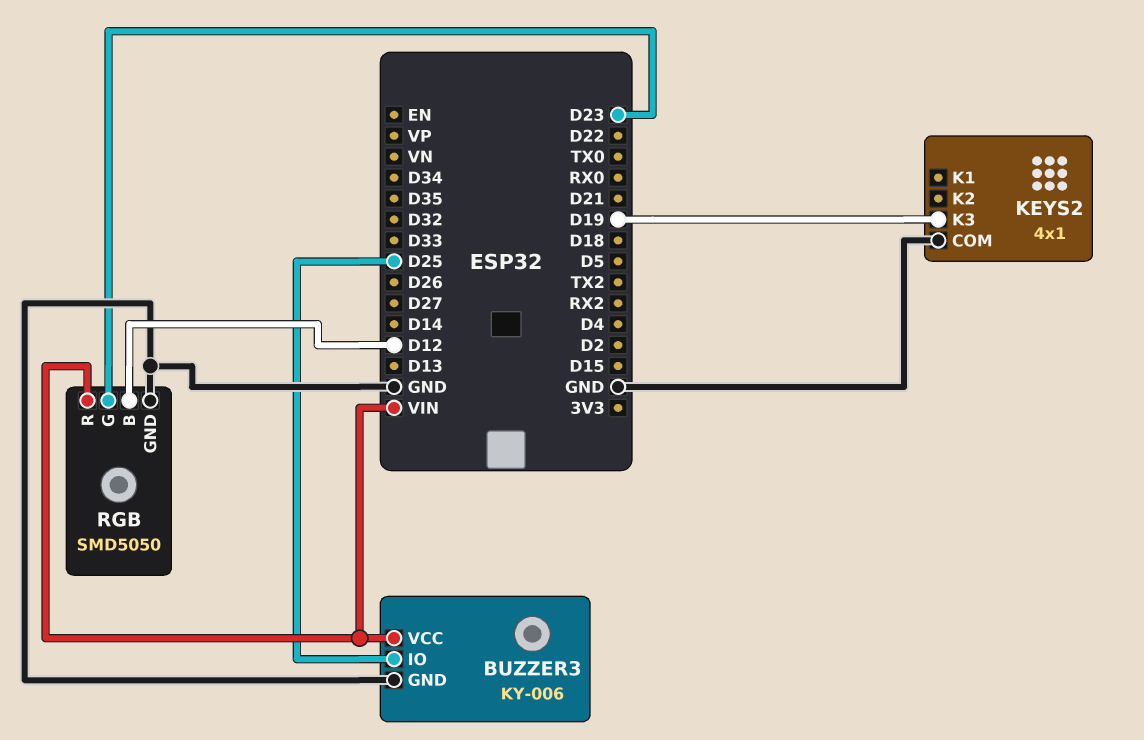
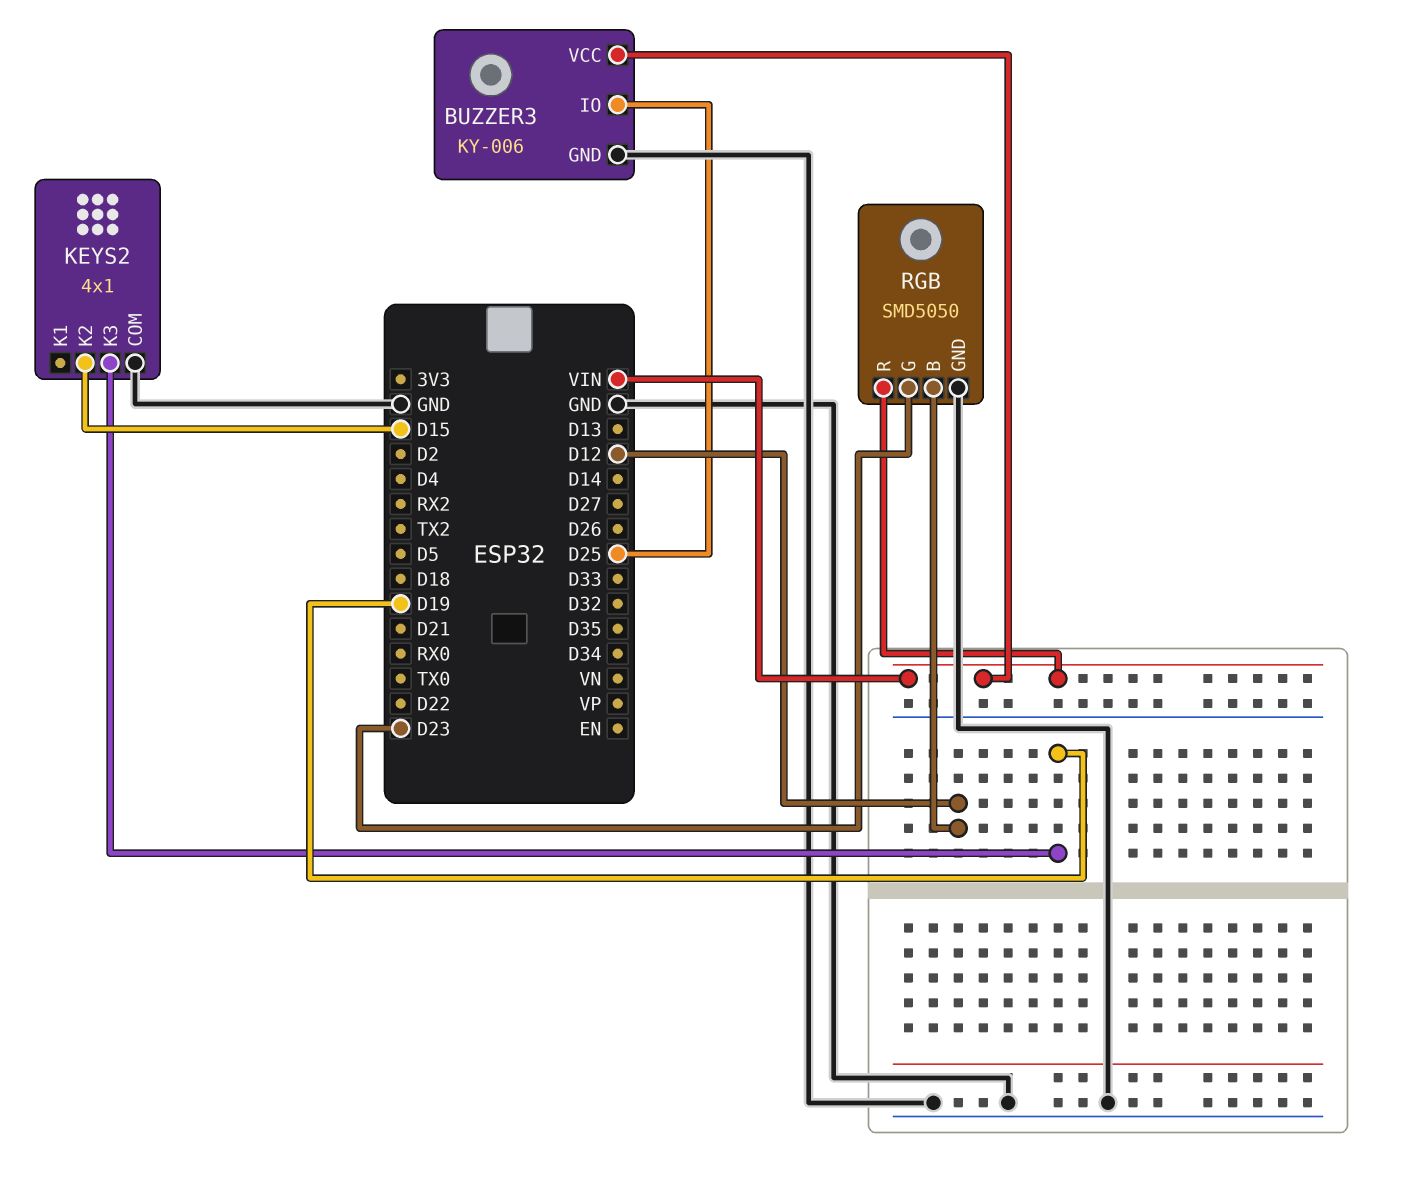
KEYS2 pin K2: none -> D15

